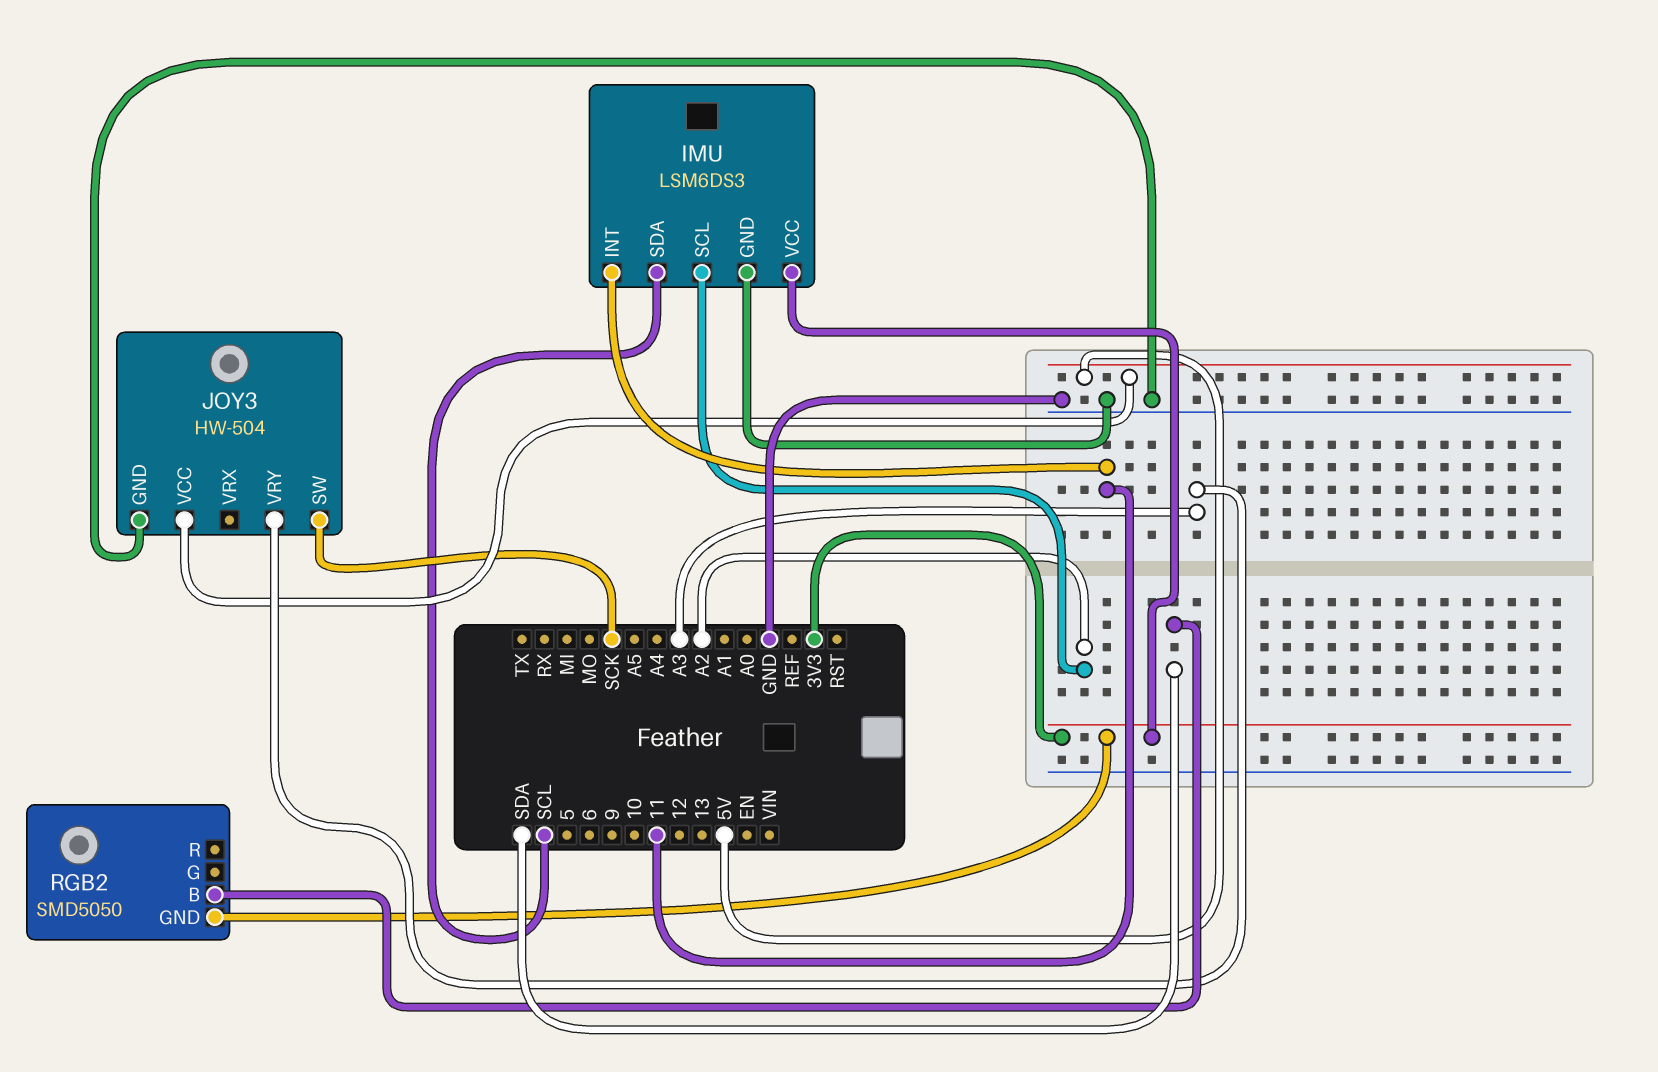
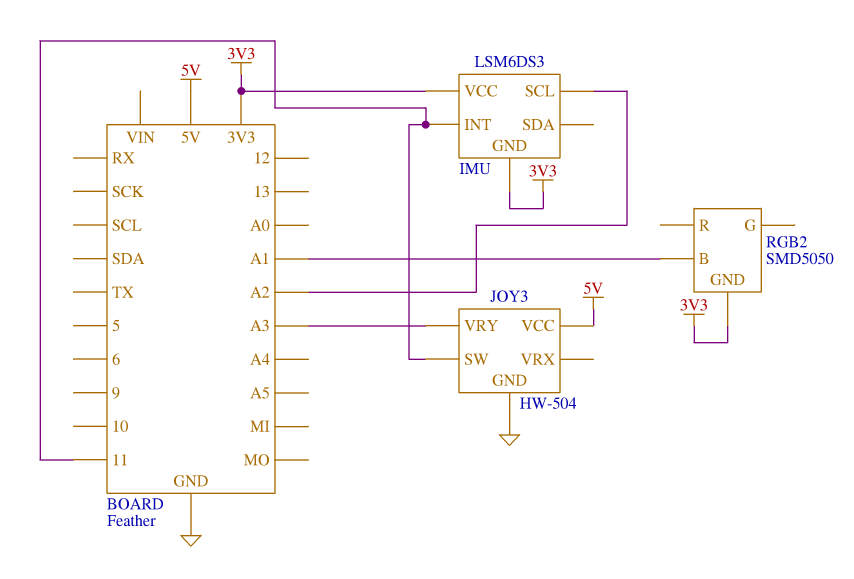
IMU pin GND: GND -> 3V3
IMU pin SDA: SCL -> none
JOY3 pin SW: SCK -> 11
RGB2 pin B: SDA -> A1

